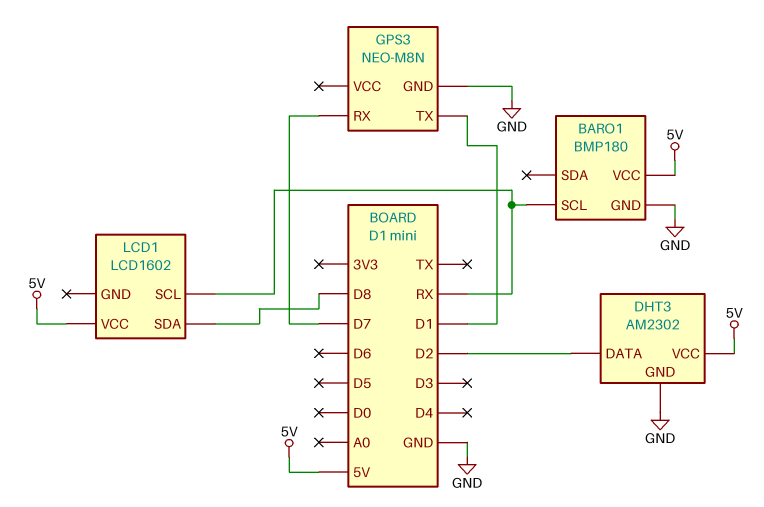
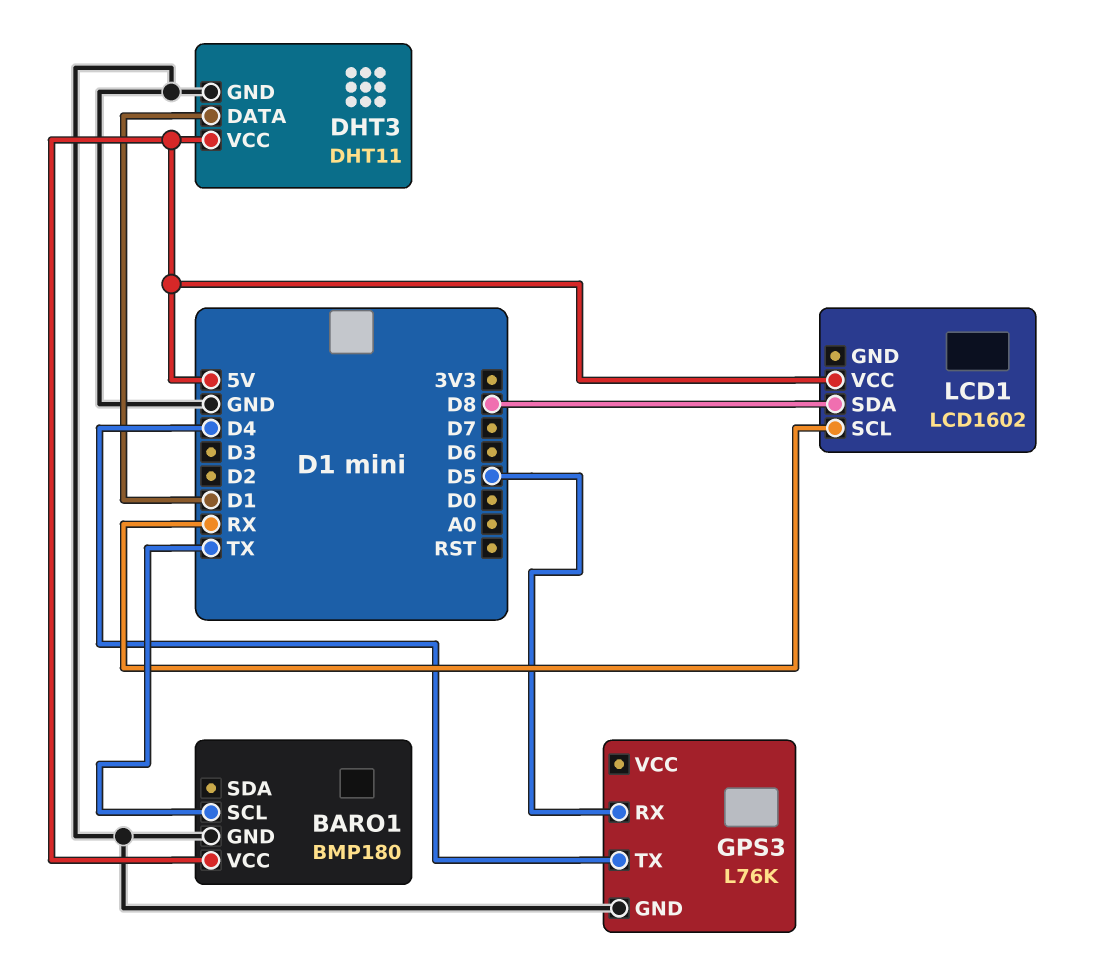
BARO1 pin SCL: RX -> TX
DHT3: AM2302 -> DHT11
DHT3 pin DATA: D2 -> D1
GPS3: NEO-M8N -> L76K
GPS3 pin RX: D7 -> D5
GPS3 pin TX: D1 -> D4

